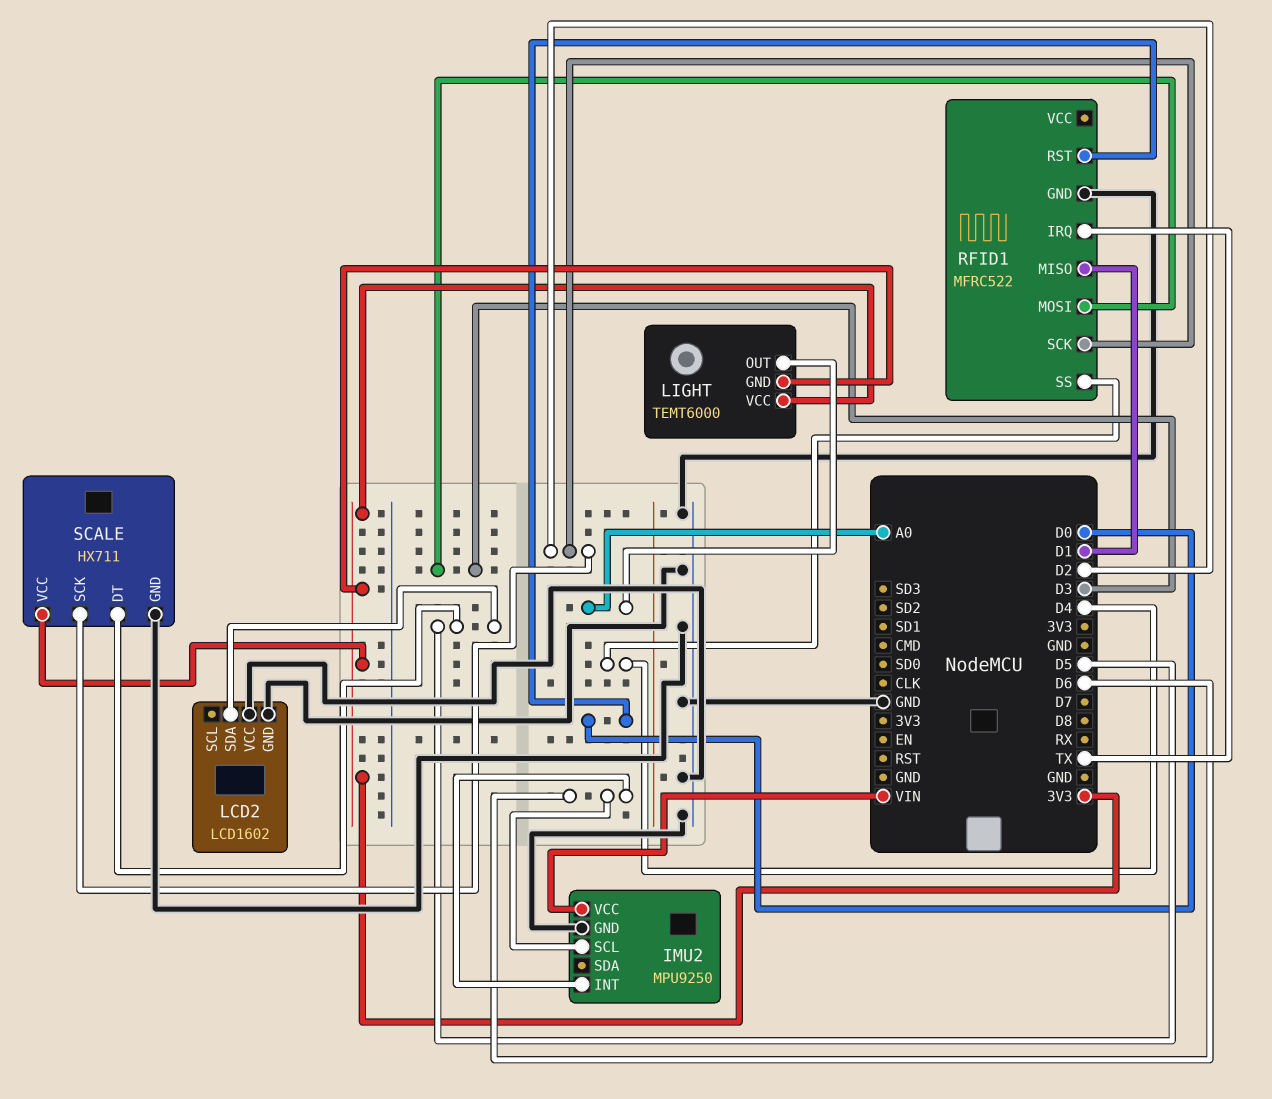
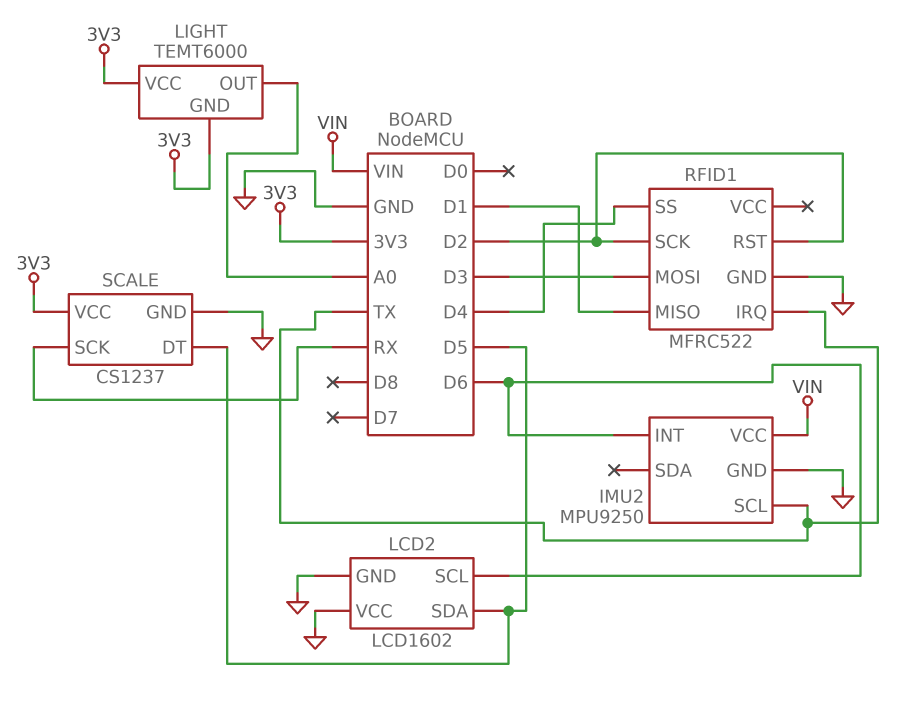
IMU2 pin SCL: D6 -> TX
LCD2 pin SCL: none -> D6
RFID1 pin RST: D0 -> D2
SCALE: HX711 -> CS1237
SCALE pin SCK: D2 -> RX

